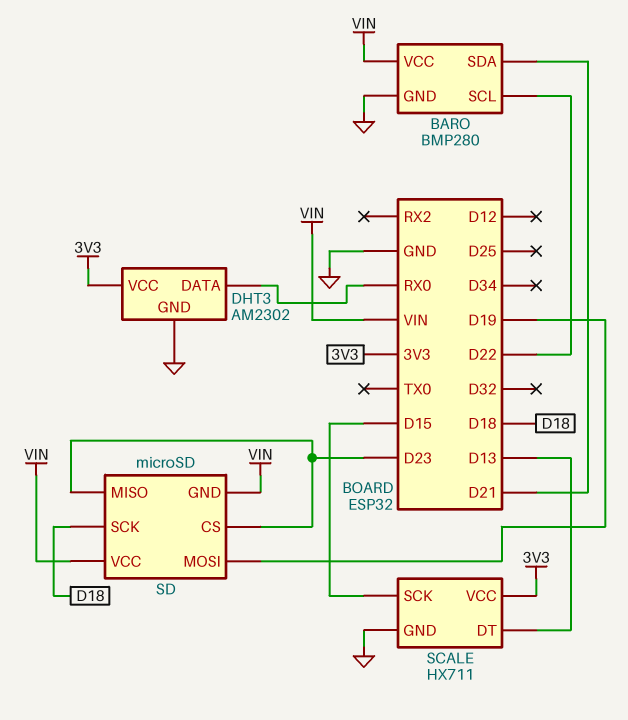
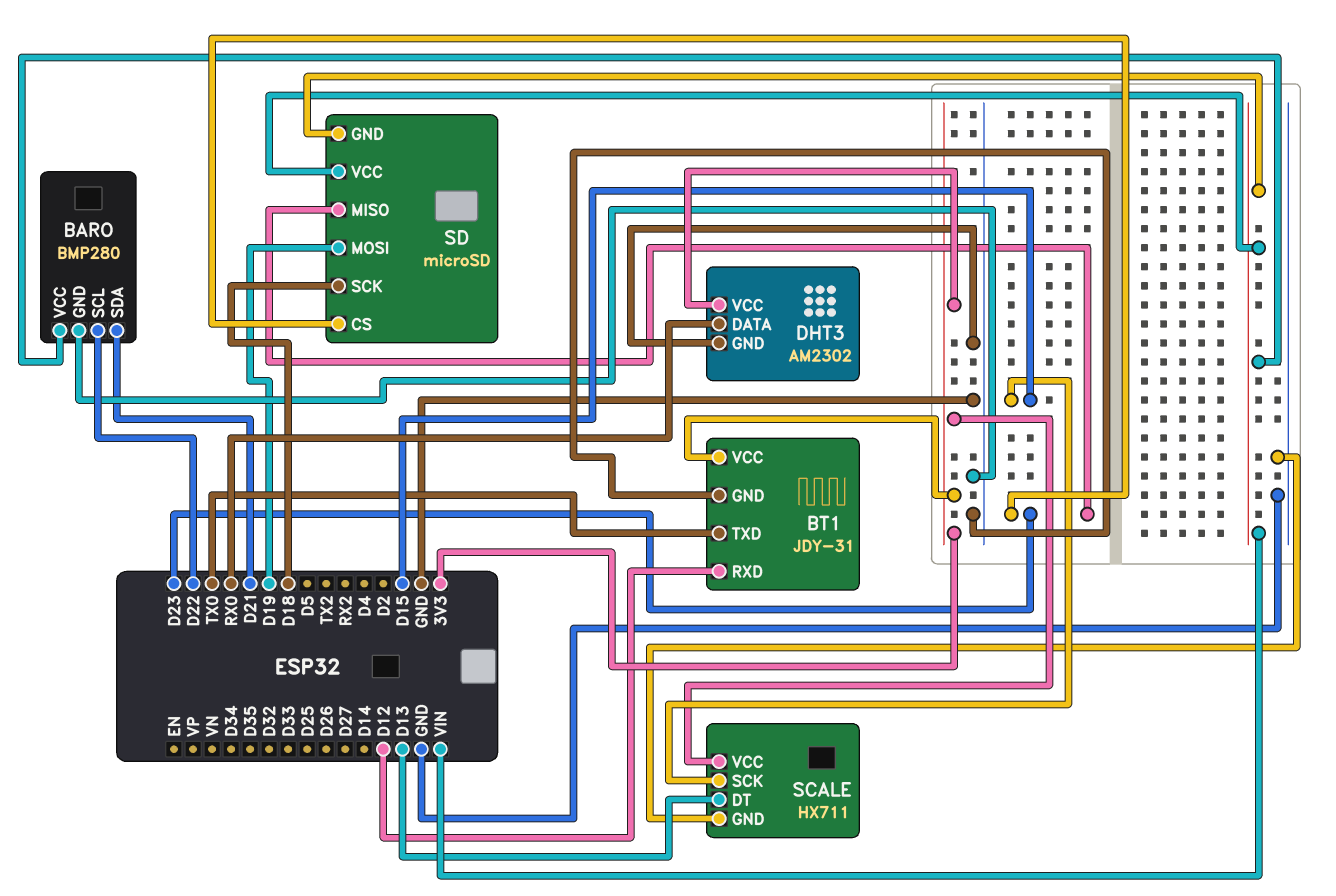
BT1: none -> JDY-31
BT1 pin GND: none -> GND
BT1 pin RXD: none -> D12
BT1 pin TXD: none -> TX0
BT1 pin VCC: none -> 3V3

